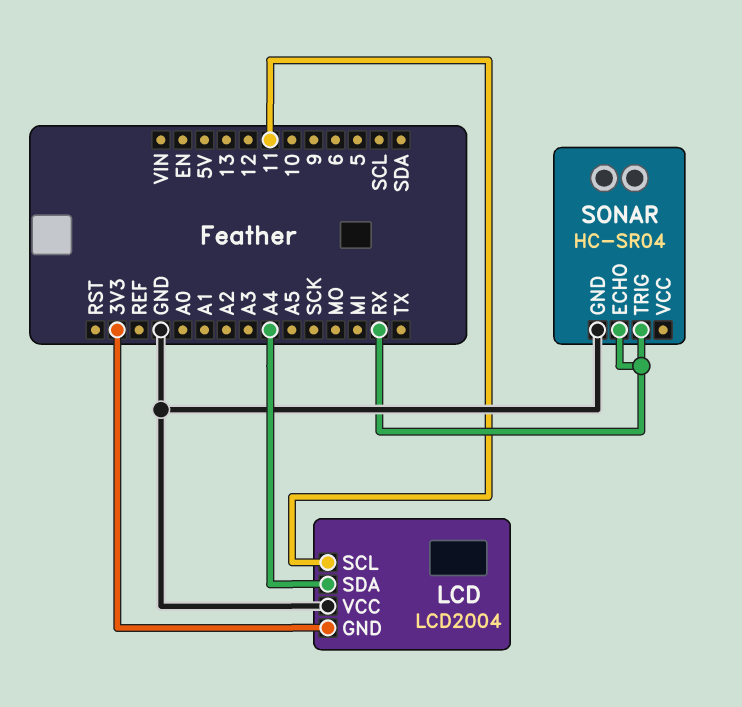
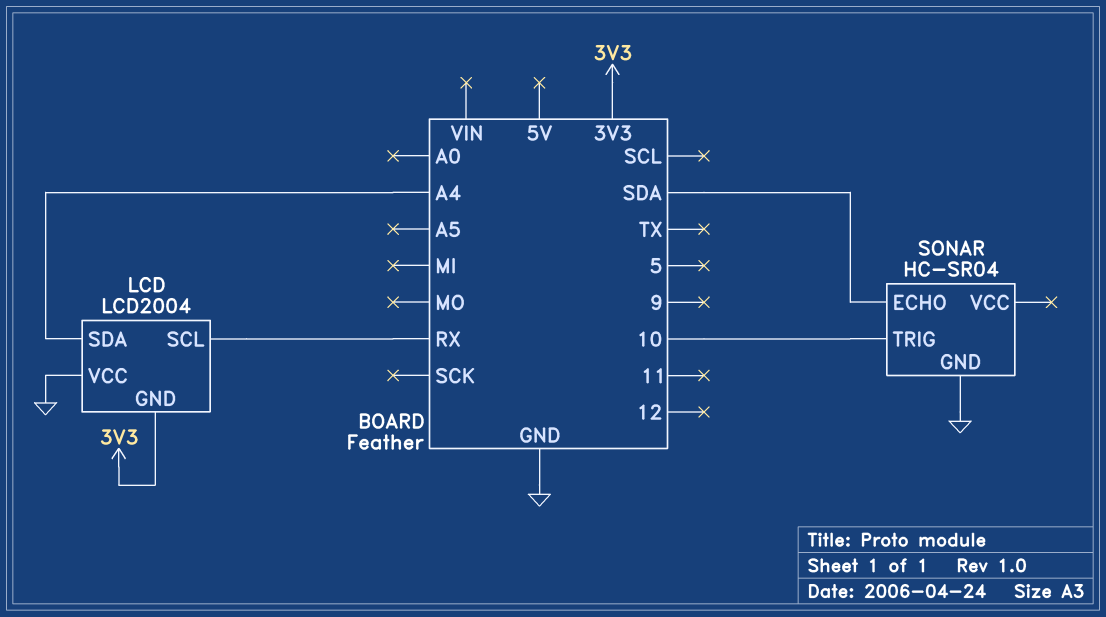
LCD pin SCL: 11 -> RX
SONAR pin ECHO: RX -> SDA
SONAR pin TRIG: RX -> 10

